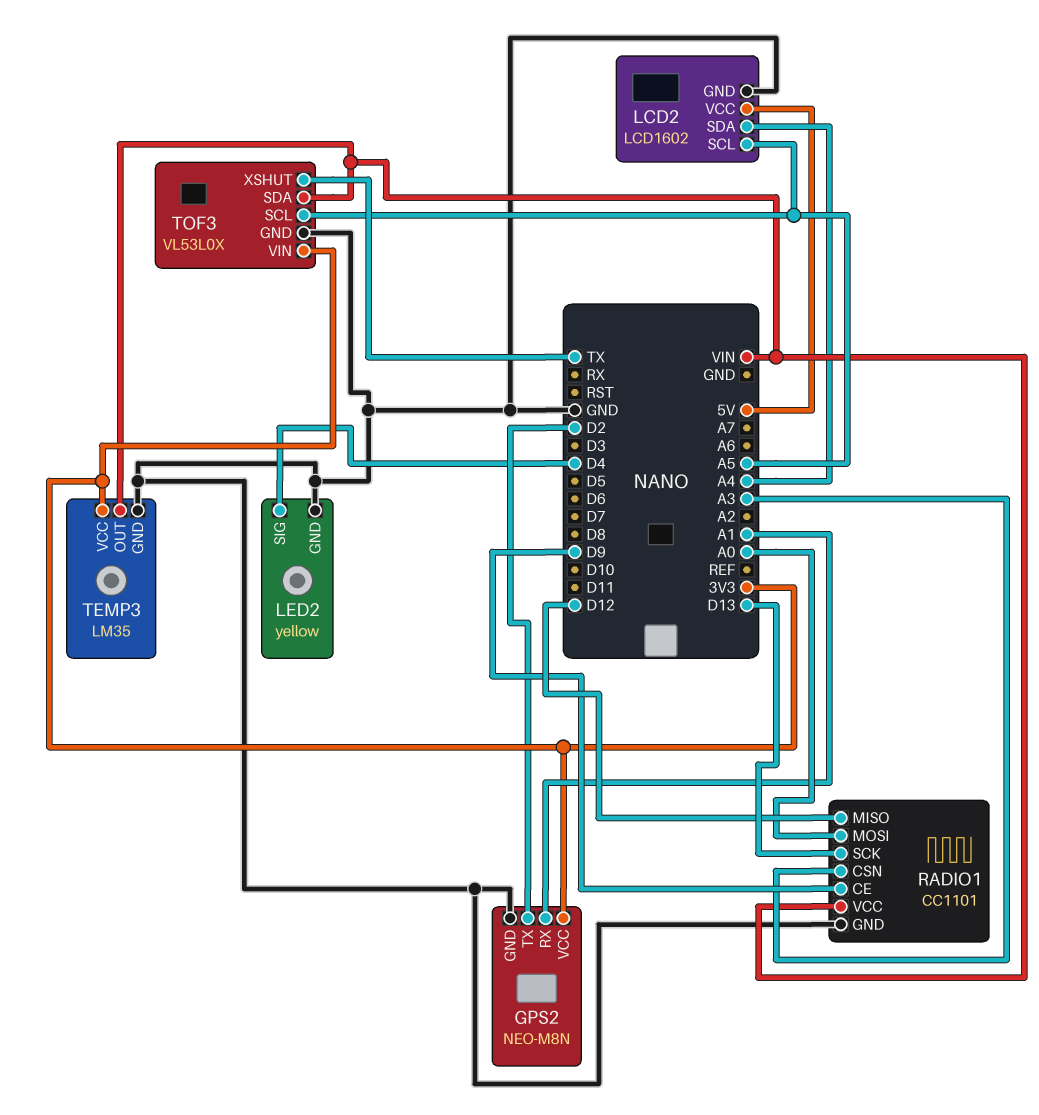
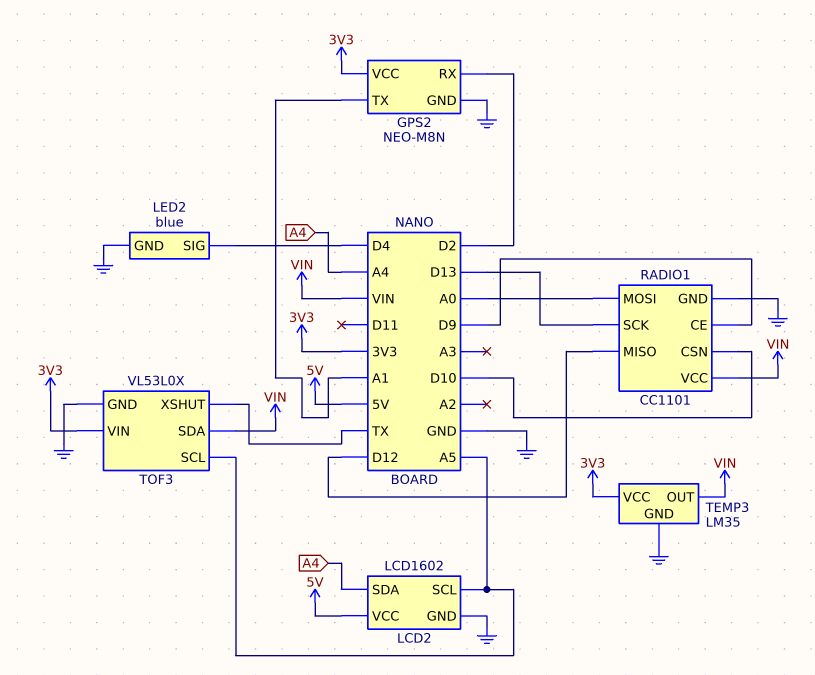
GPS2 pin RX: A1 -> D2
GPS2 pin TX: D2 -> A1
LED2: yellow -> blue
RADIO1 pin CSN: A3 -> D10

